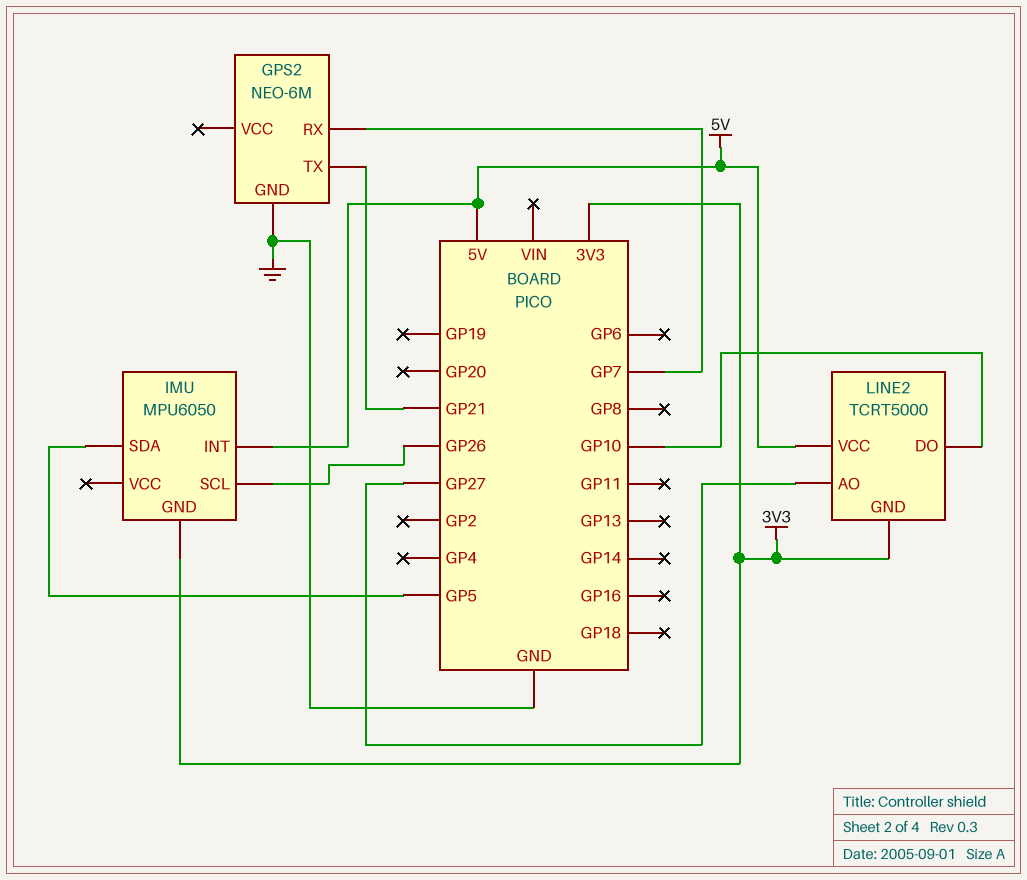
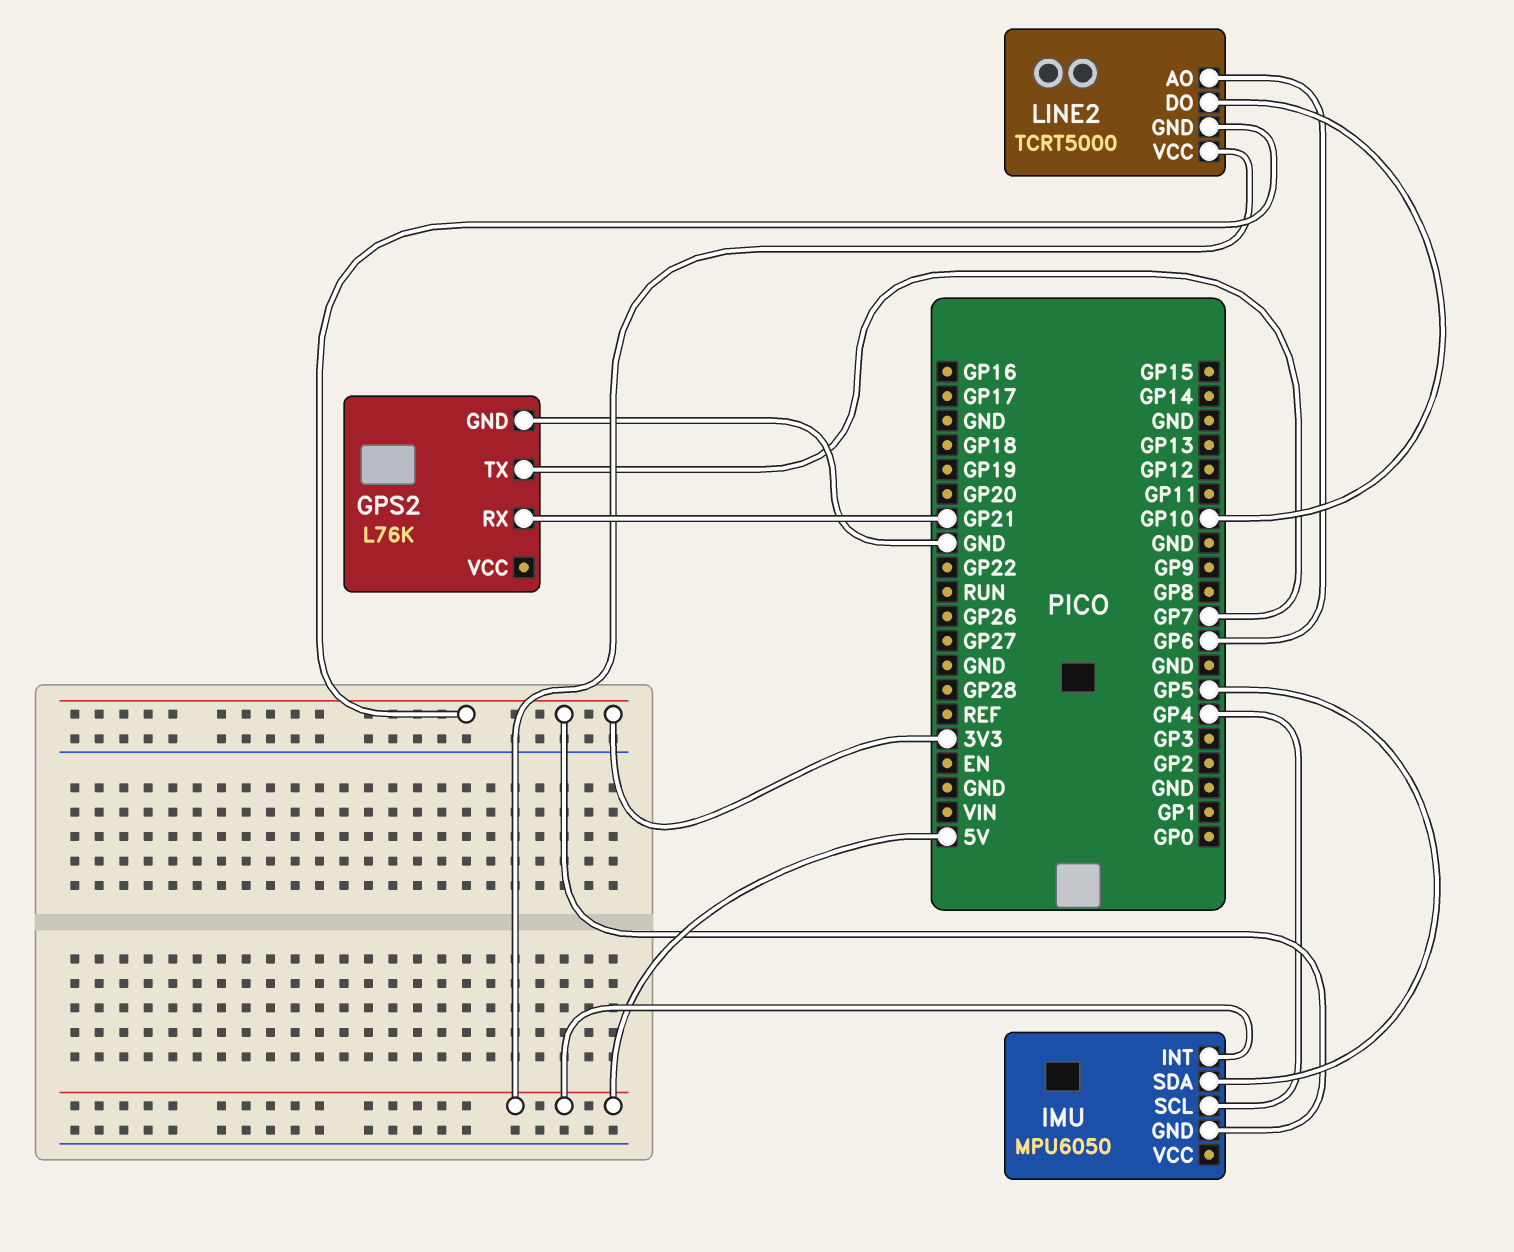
GPS2: NEO-6M -> L76K
GPS2 pin RX: GP7 -> GP21
GPS2 pin TX: GP21 -> GP7
IMU pin SCL: GP26 -> GP4
LINE2 pin AO: GP27 -> GP6

